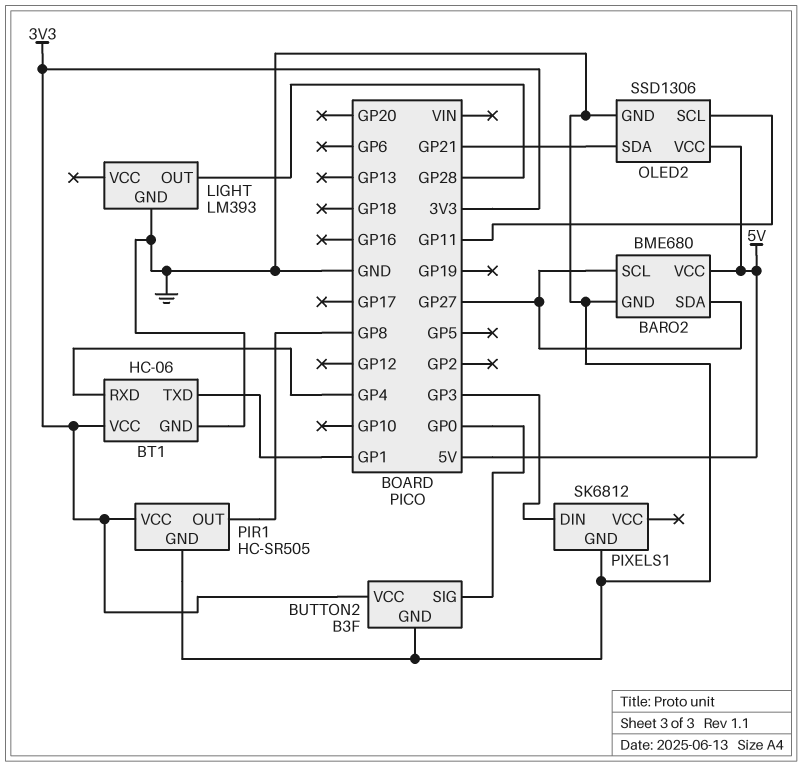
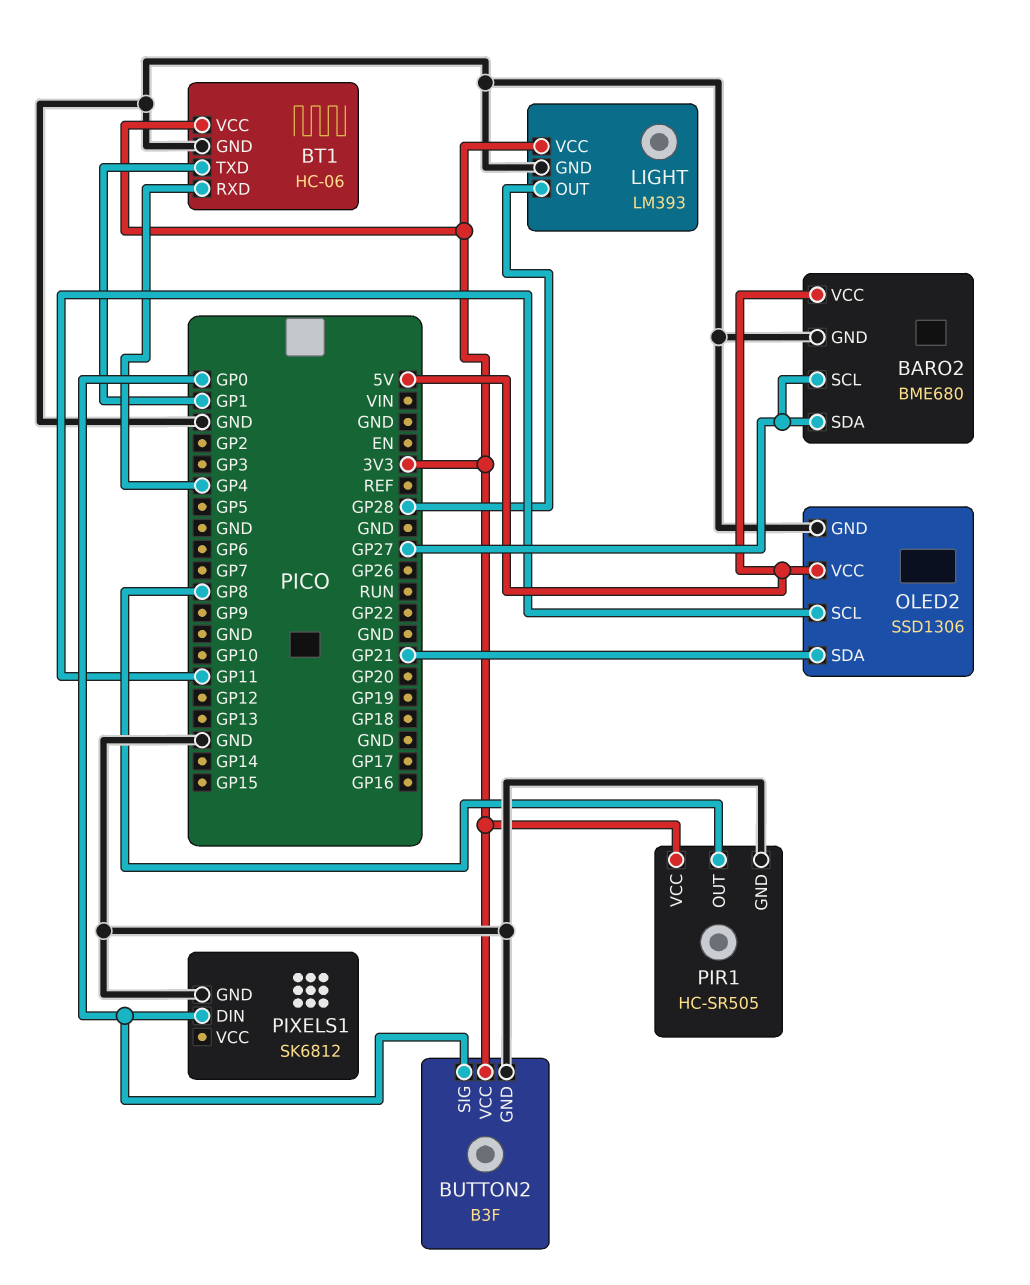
LIGHT pin VCC: none -> 3V3
PIXELS1 pin DIN: GP3 -> GP0

